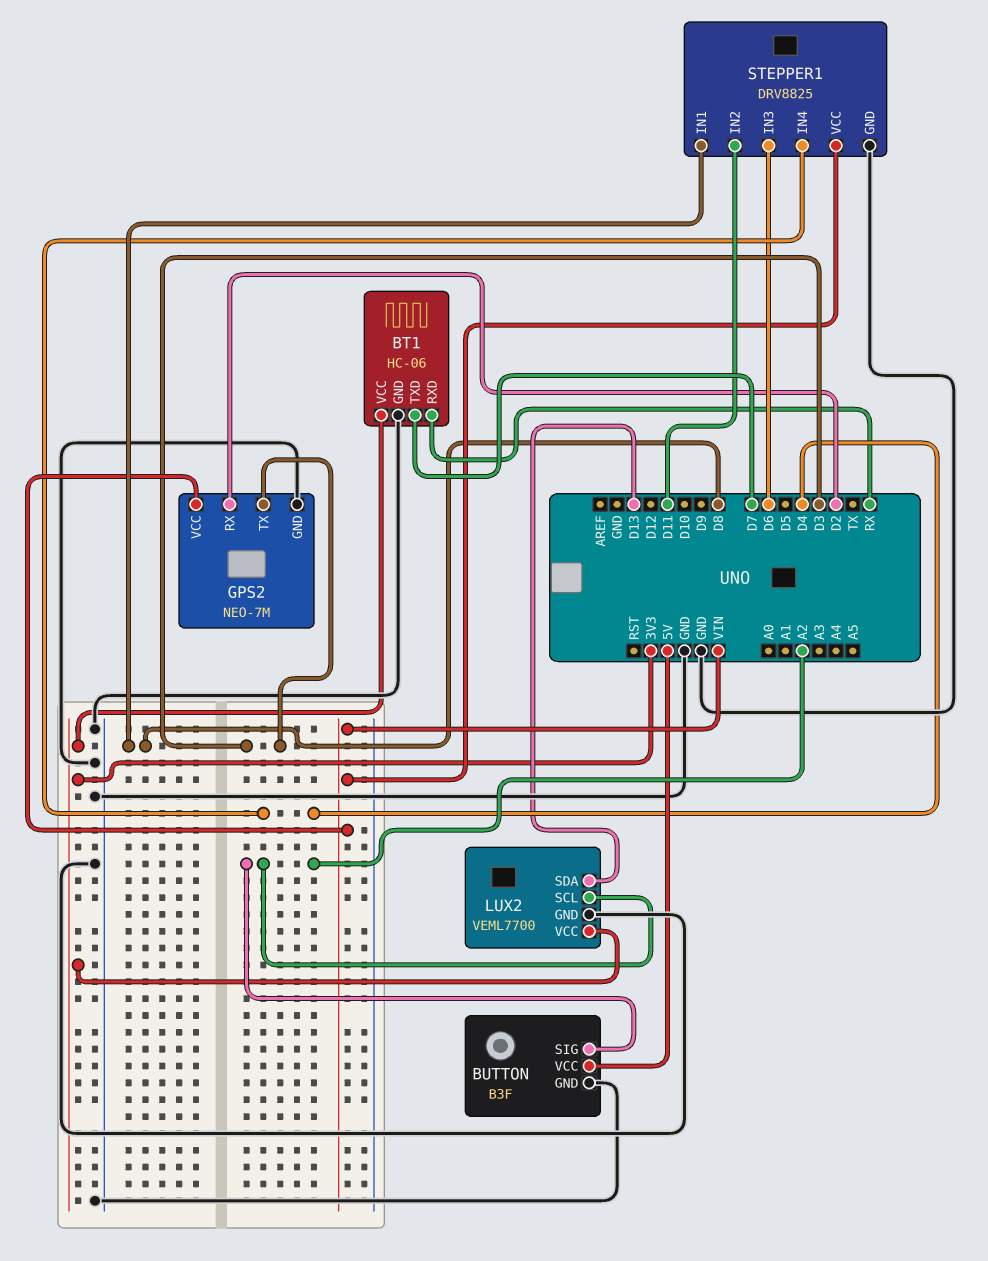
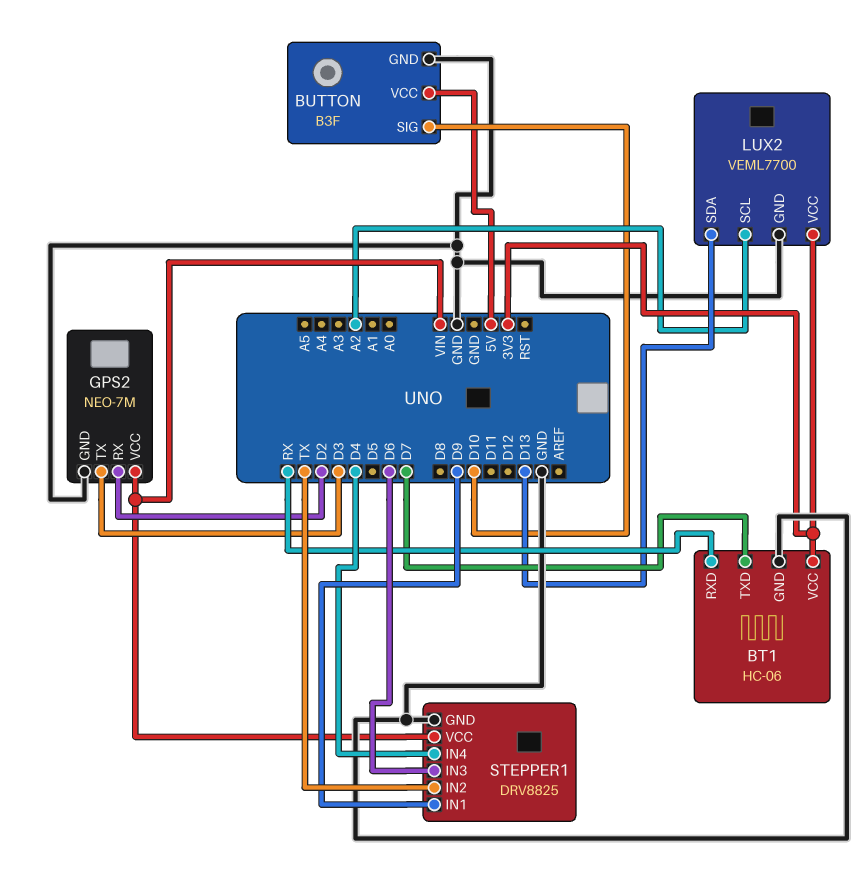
BUTTON pin SIG: A2 -> D10
STEPPER1 pin IN1: D8 -> D9
STEPPER1 pin IN2: D11 -> TX

